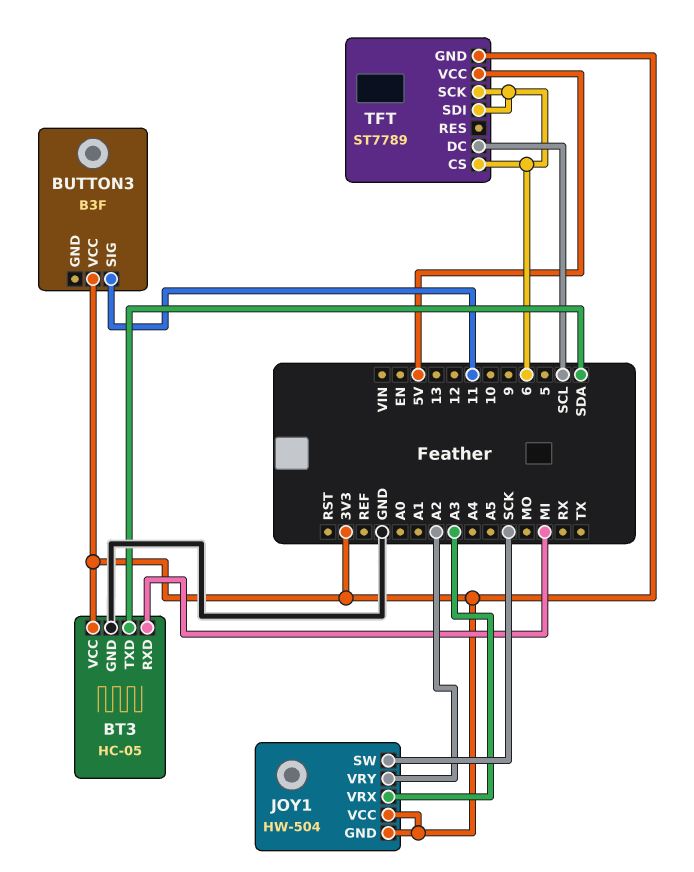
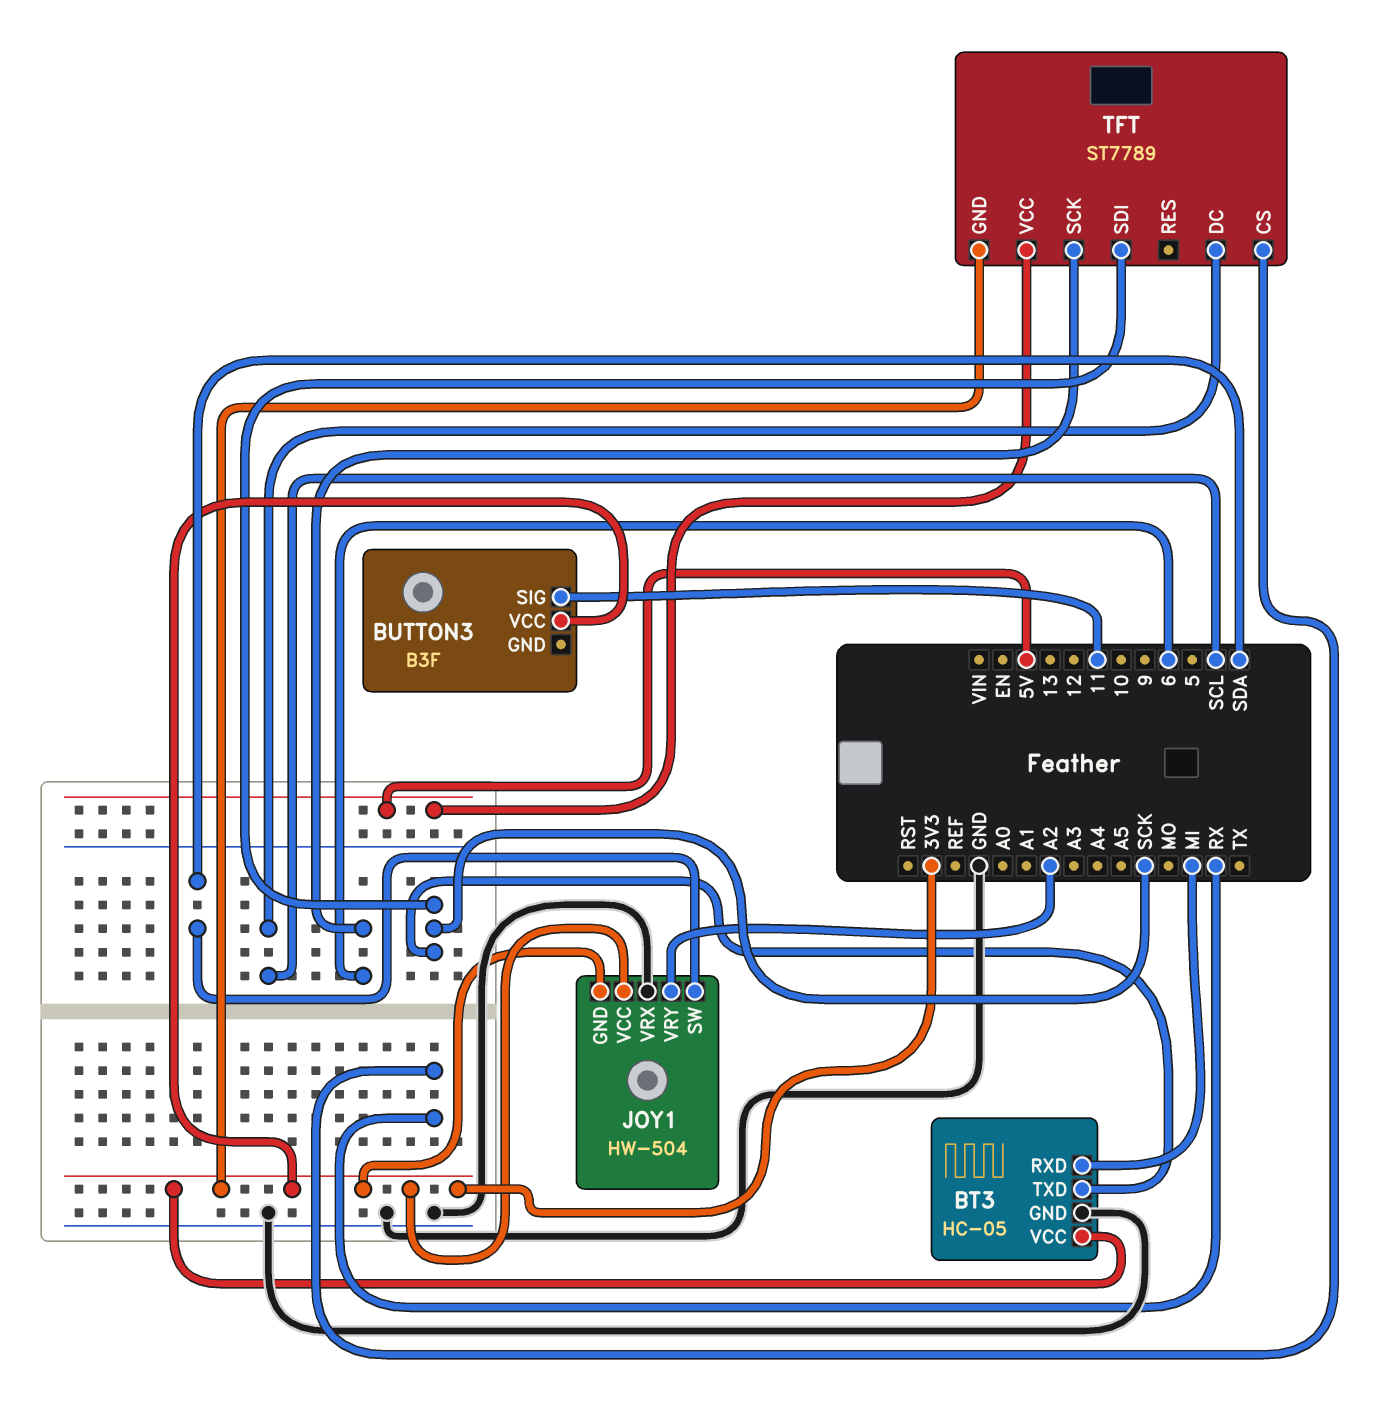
BT3 pin TXD: SDA -> SCK
JOY1 pin SW: SCK -> SDA
JOY1 pin VRX: A3 -> GND
TFT pin CS: 6 -> RX
TFT pin SDI: 6 -> SCK

